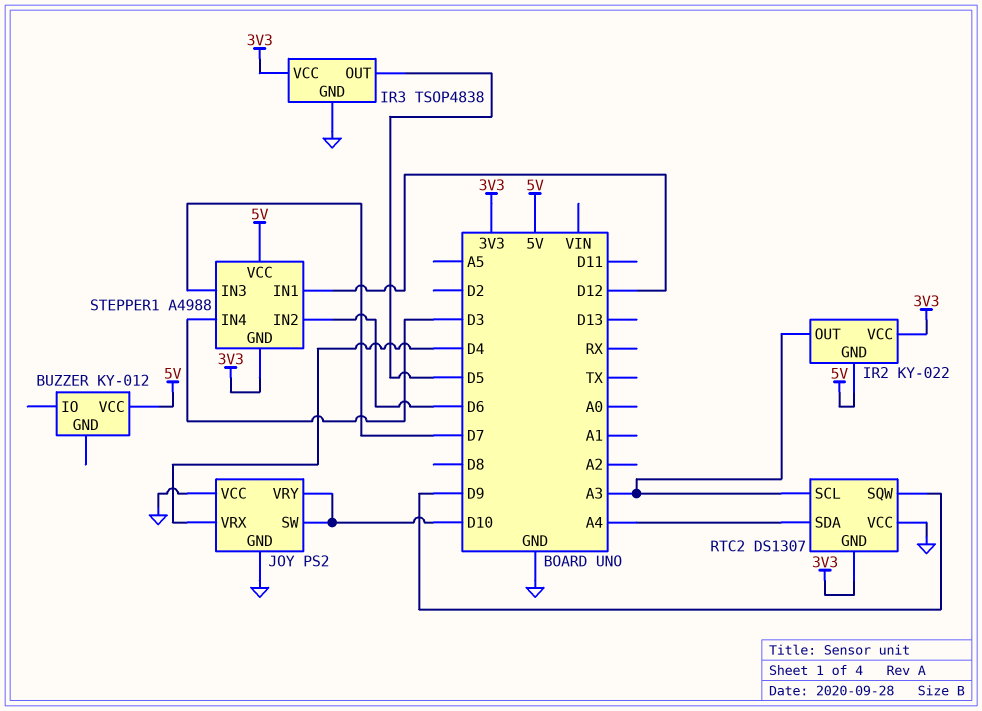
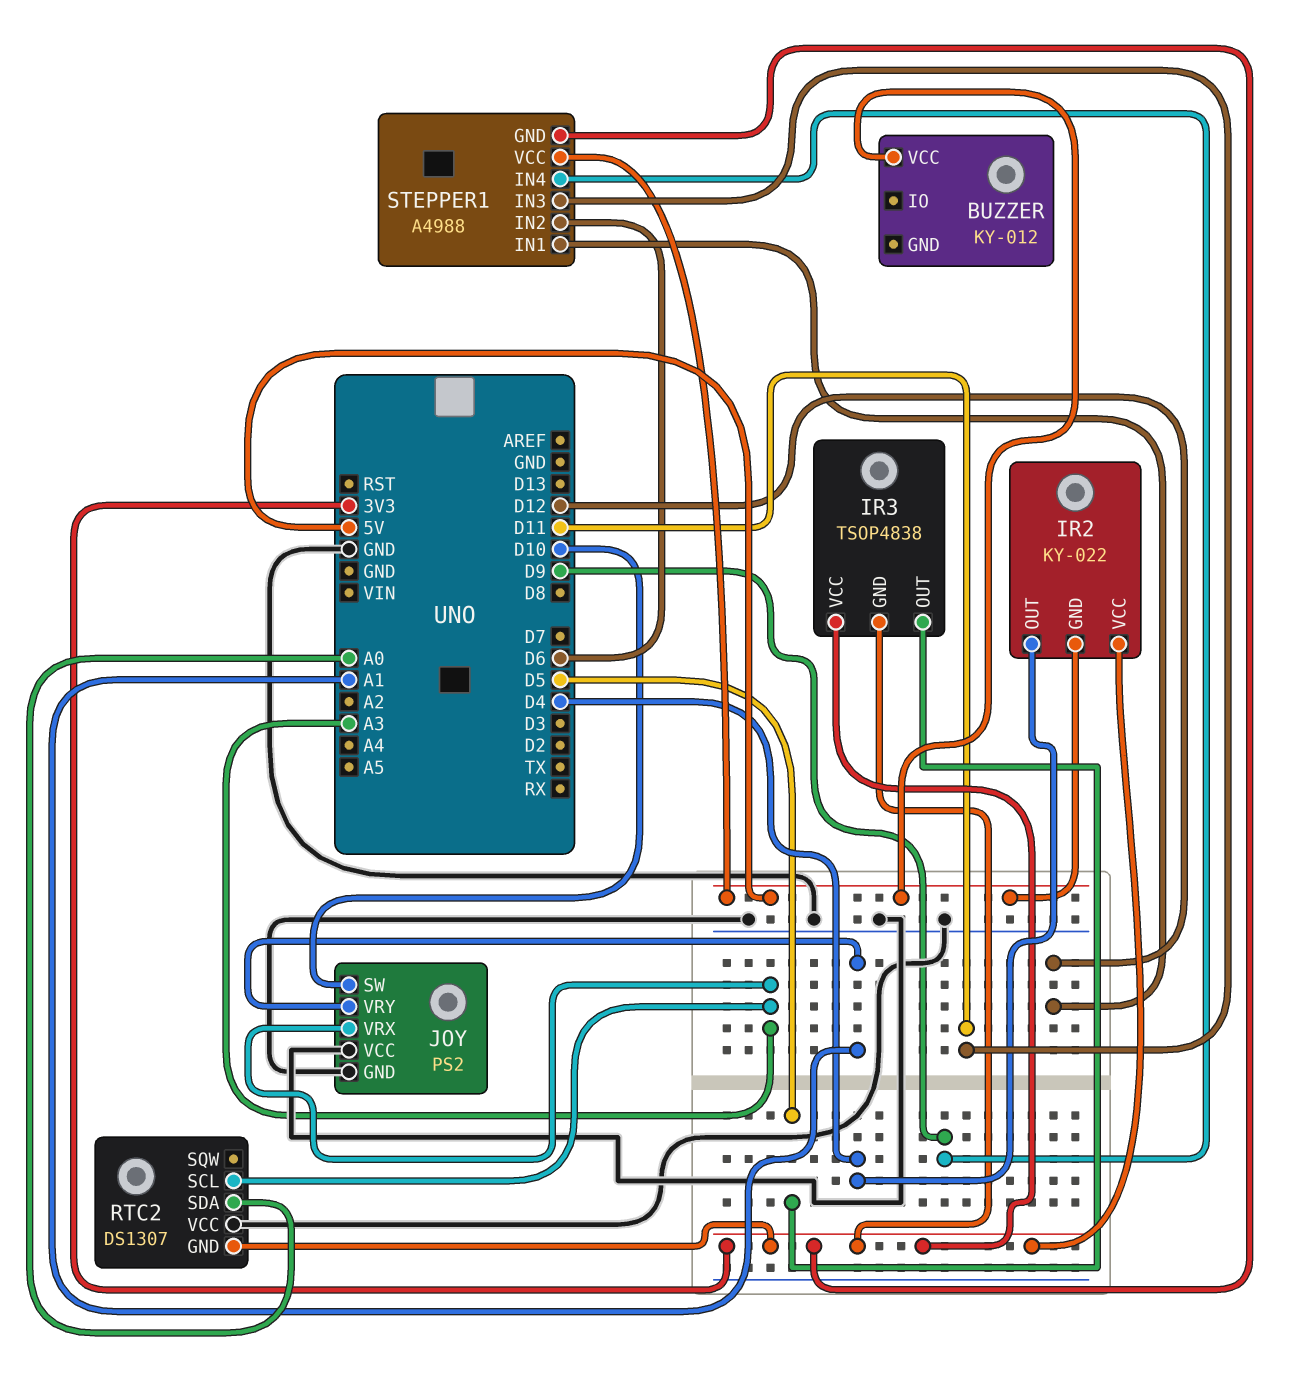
IR2 pin OUT: A3 -> D4
IR3 pin GND: GND -> 3V3
JOY pin VRX: D4 -> A3
JOY pin VRY: D10 -> A1
RTC2 pin SDA: A4 -> A0
RTC2 pin SQW: D9 -> none
STEPPER1 pin IN3: D7 -> D11
STEPPER1 pin IN4: D3 -> D9

